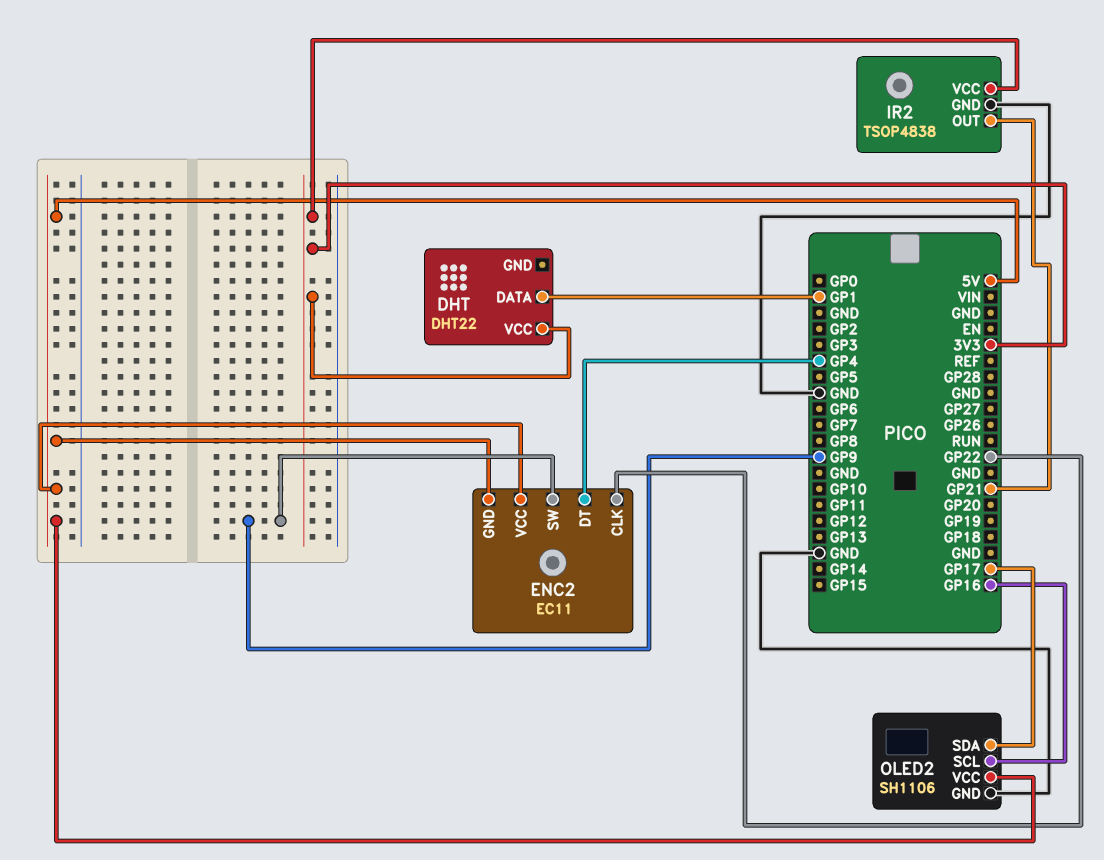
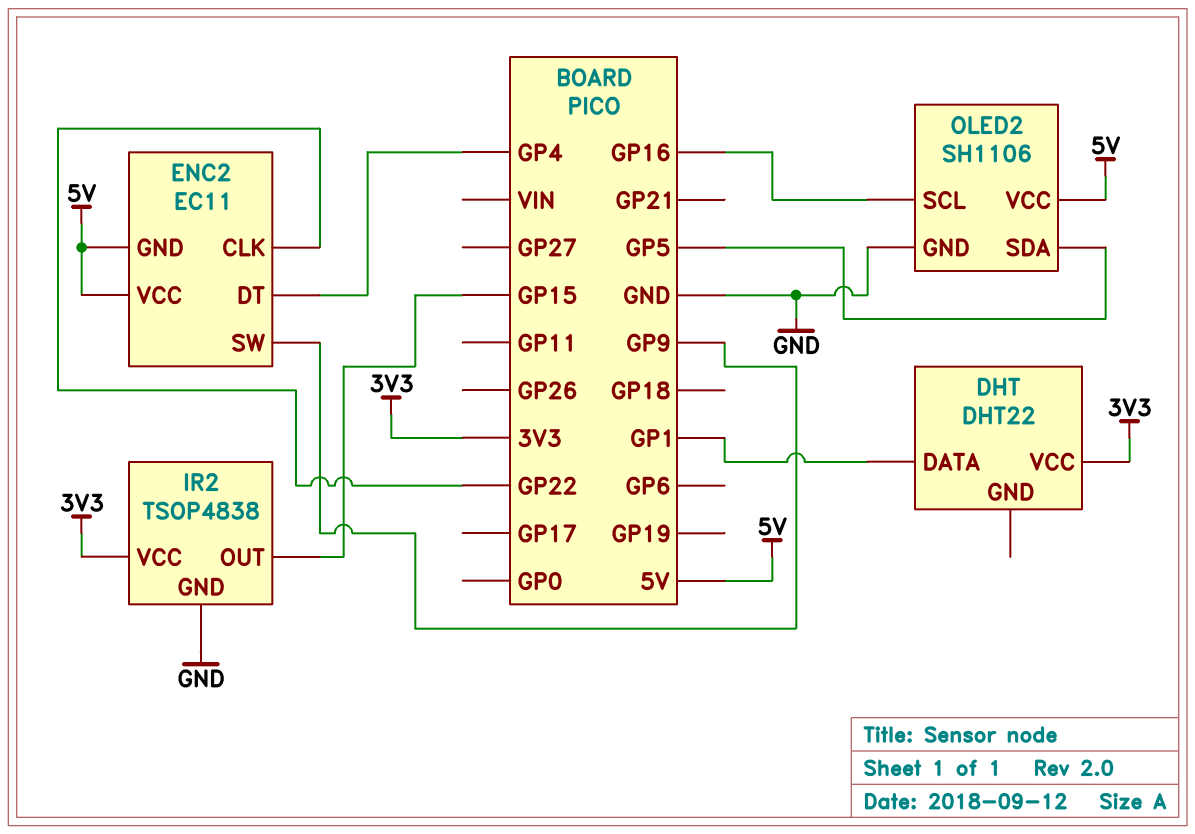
IR2 pin OUT: GP21 -> GP15
OLED2 pin SDA: GP17 -> GP5

